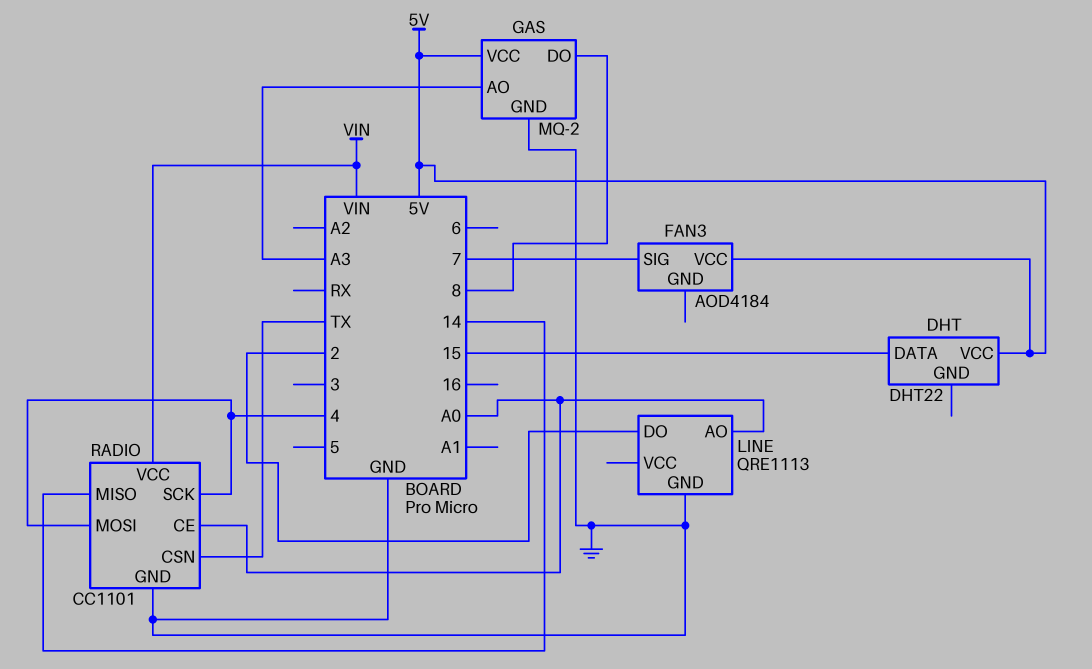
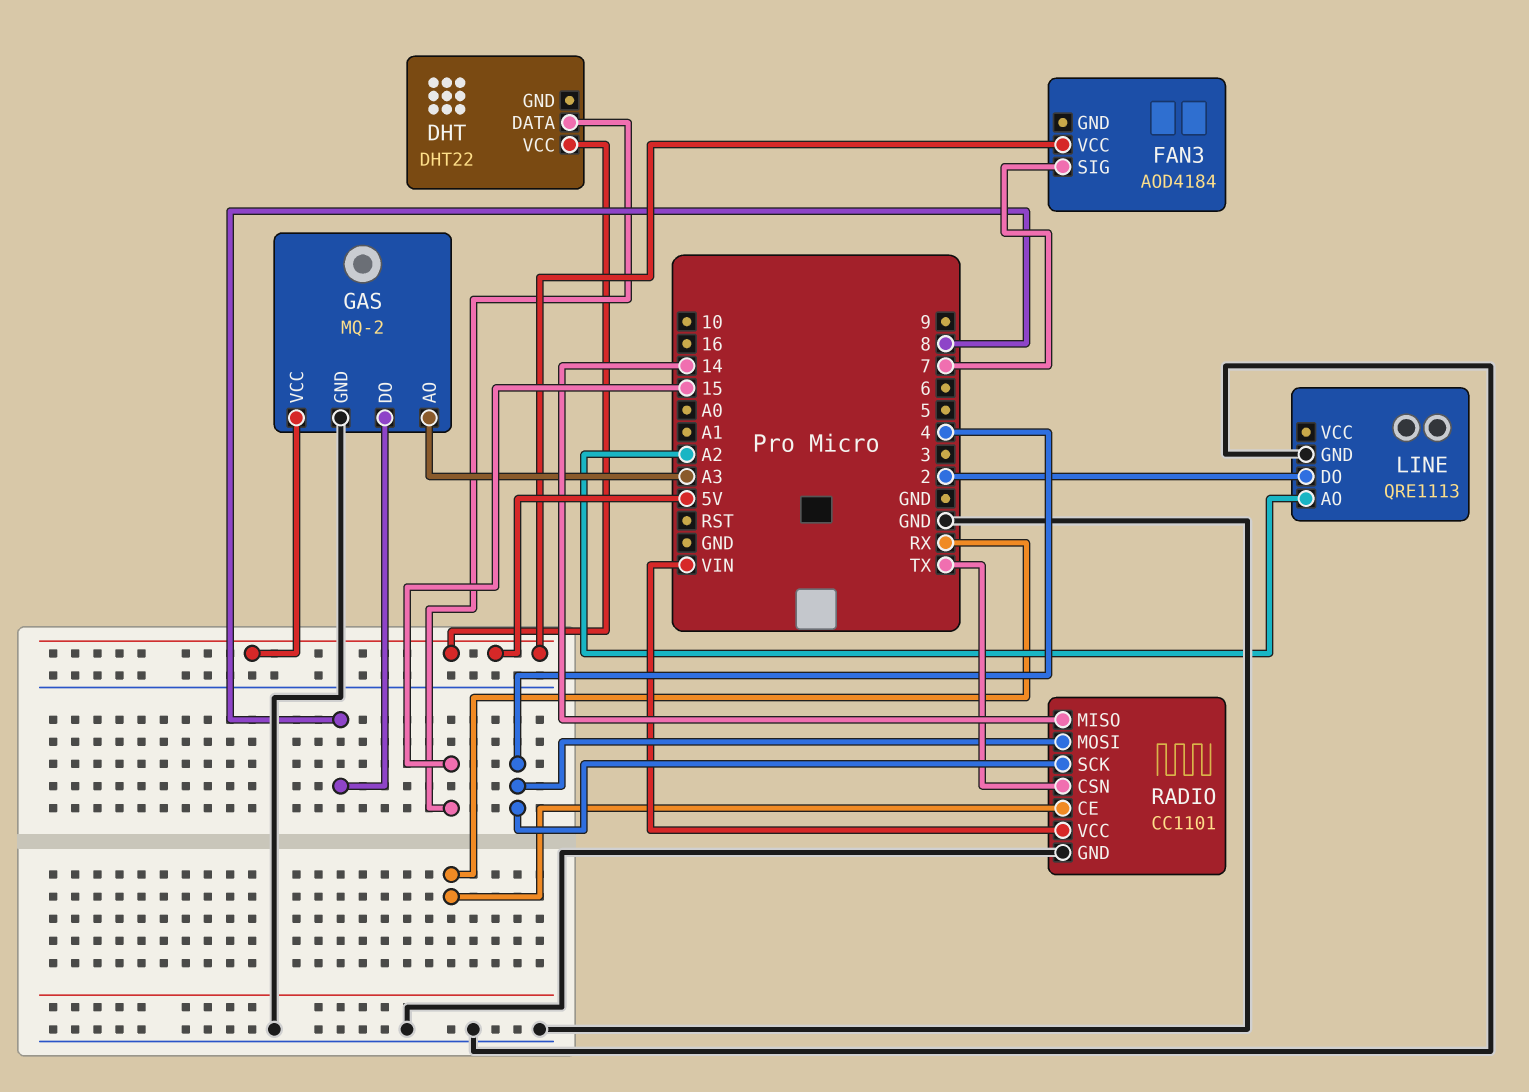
LINE pin AO: A0 -> A2
RADIO pin CE: A0 -> RX

